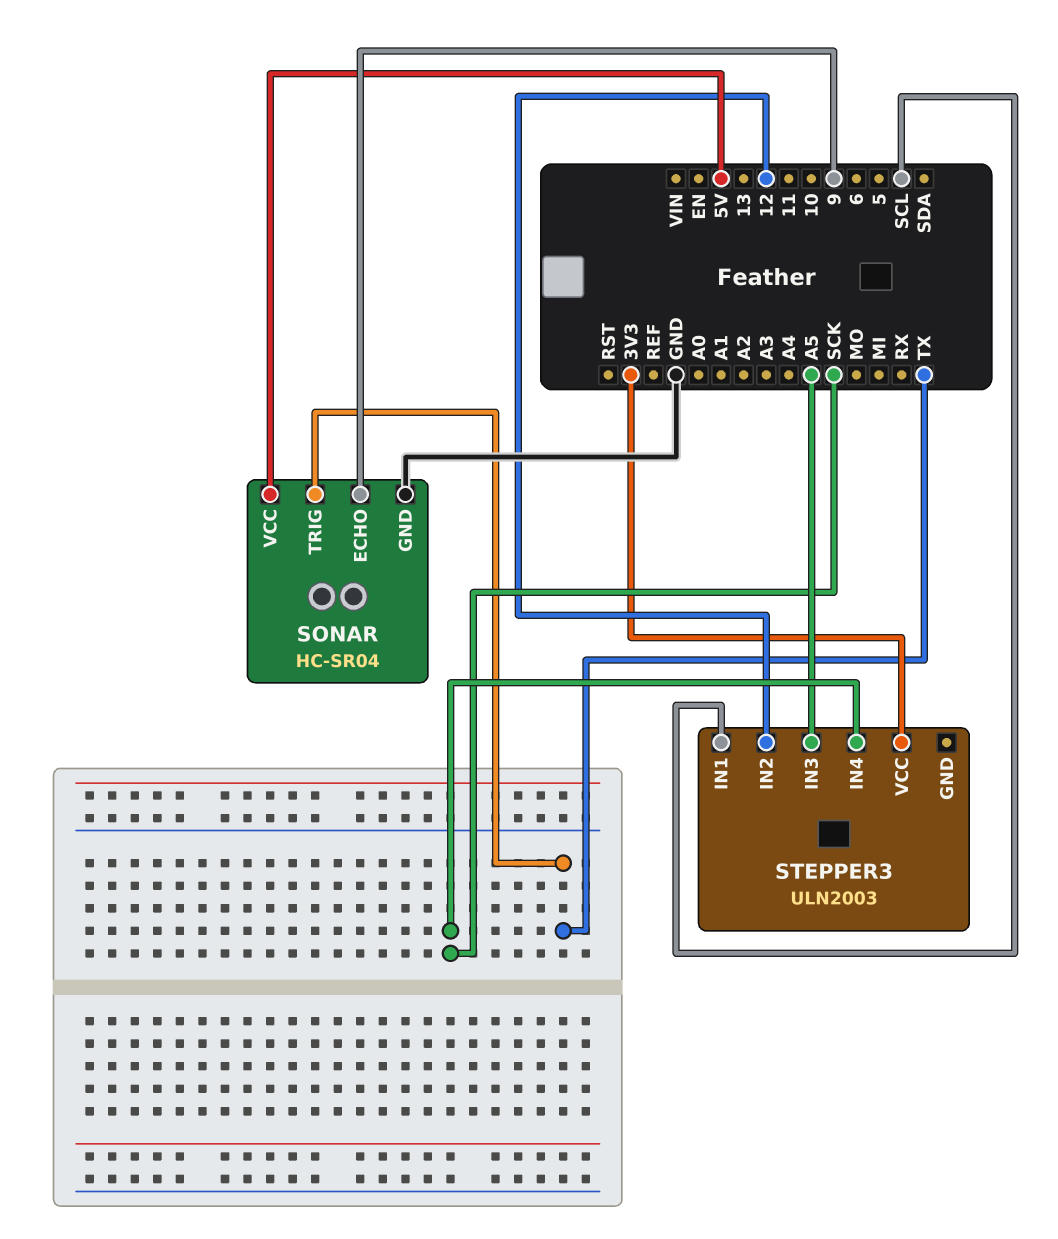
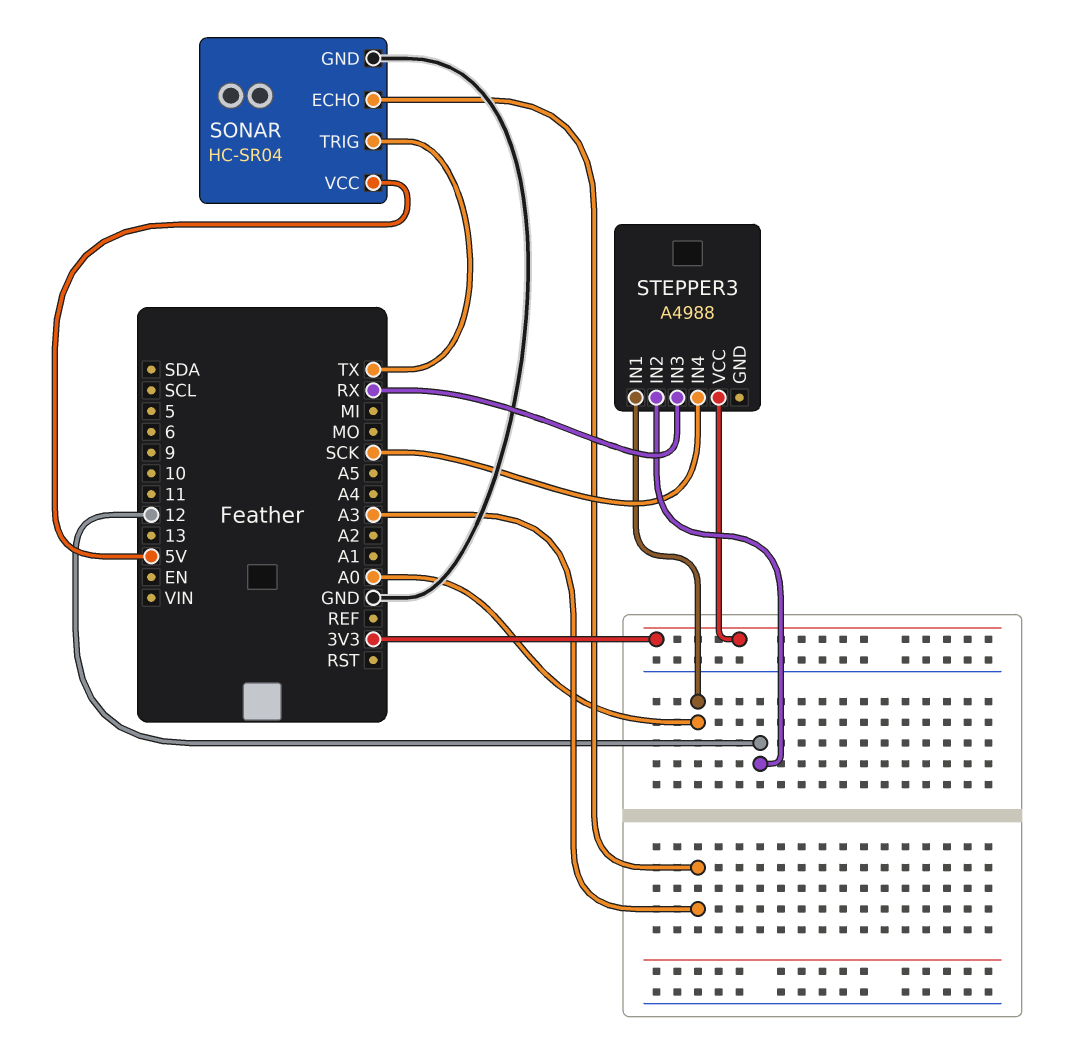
SONAR pin ECHO: 9 -> A3
STEPPER3: ULN2003 -> A4988
STEPPER3 pin IN1: SCL -> A0
STEPPER3 pin IN3: A5 -> RX

